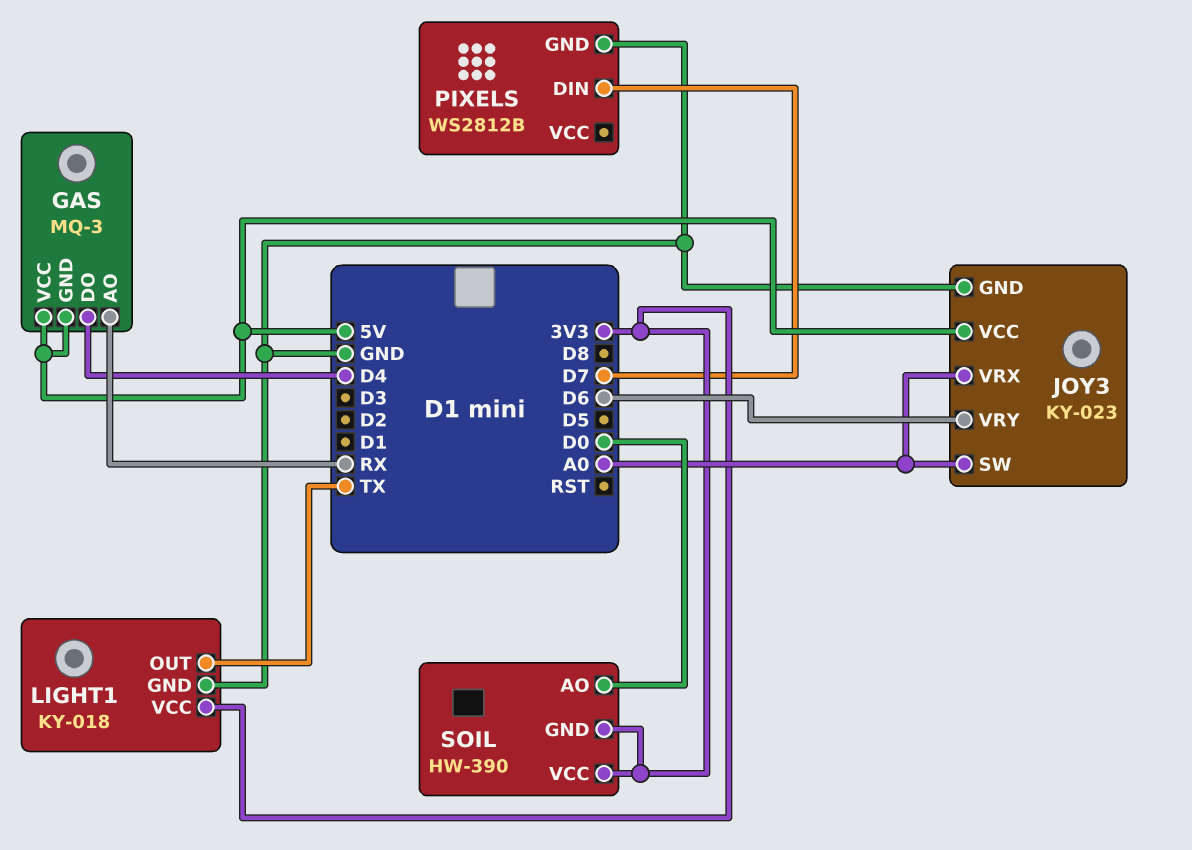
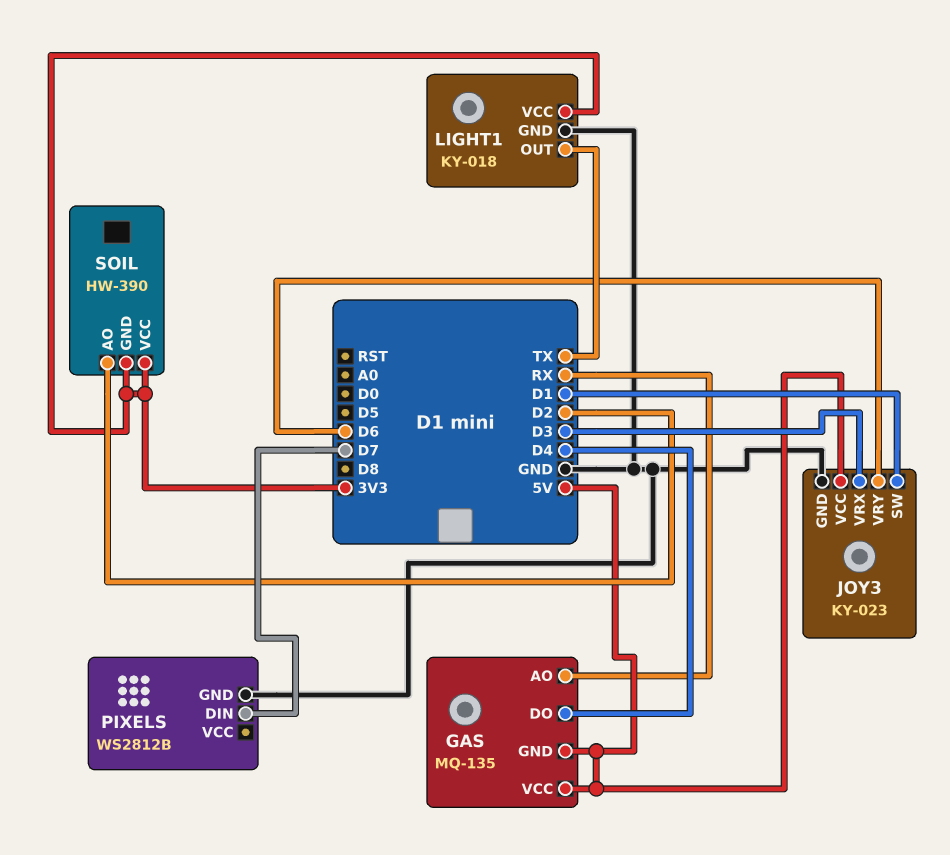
GAS: MQ-3 -> MQ-135
JOY3 pin SW: A0 -> D1
JOY3 pin VRX: A0 -> D3
SOIL pin AO: D0 -> D2

